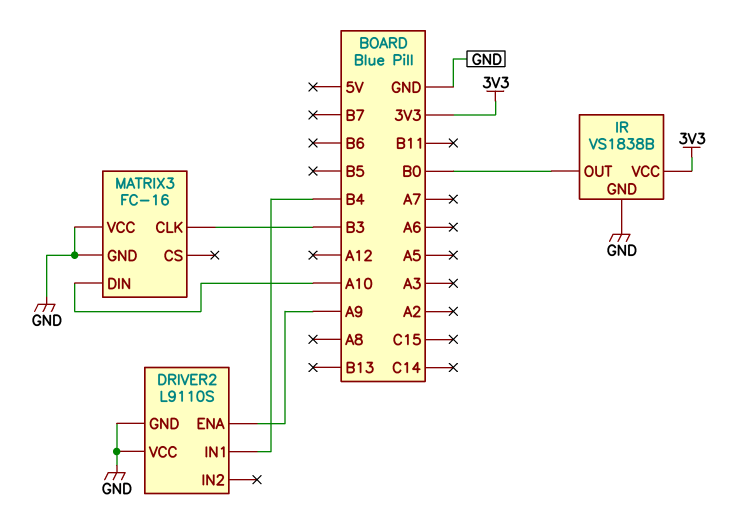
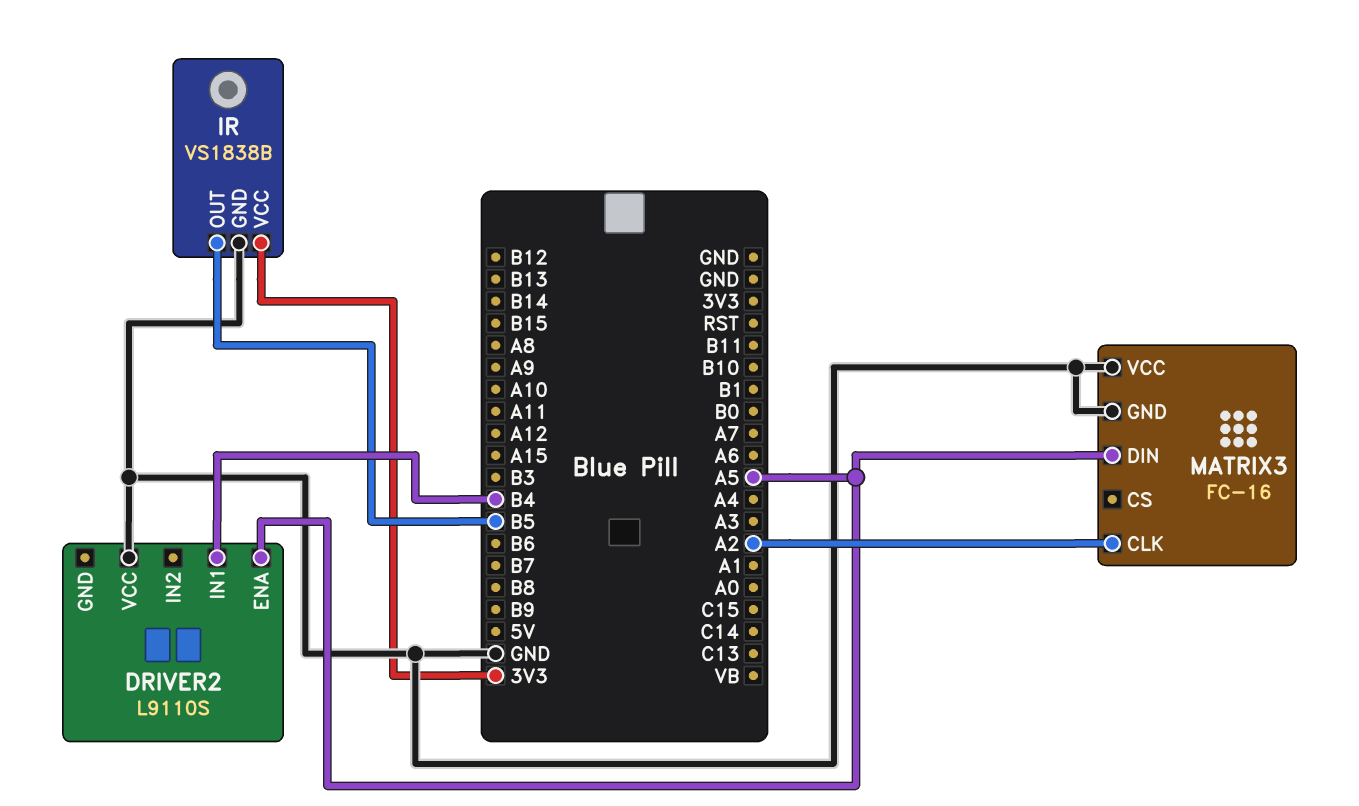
DRIVER2 pin ENA: A9 -> A5
DRIVER2 pin GND: GND -> none
IR pin OUT: B0 -> B5
MATRIX3 pin CLK: B3 -> A2
MATRIX3 pin DIN: A10 -> A5

